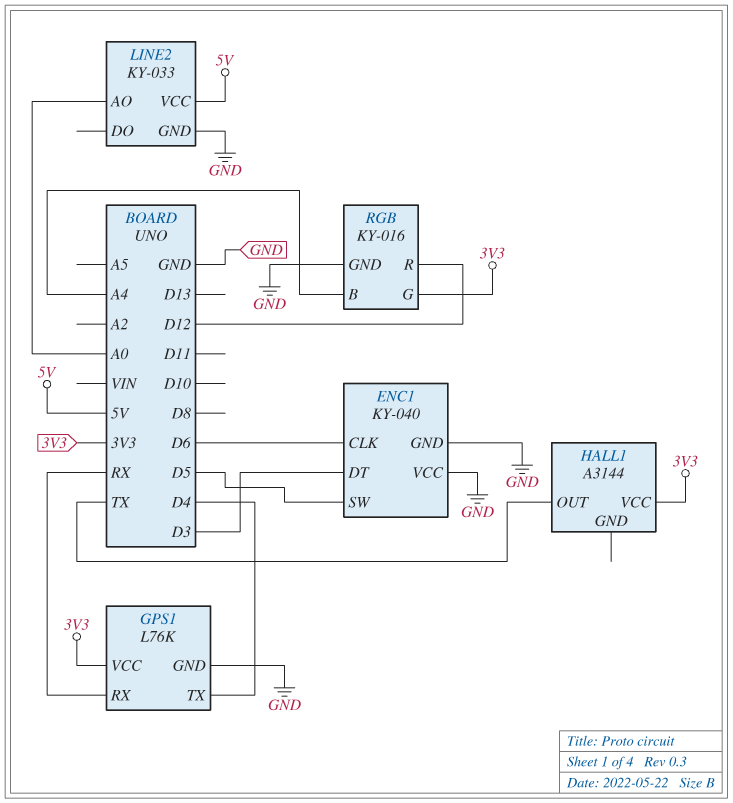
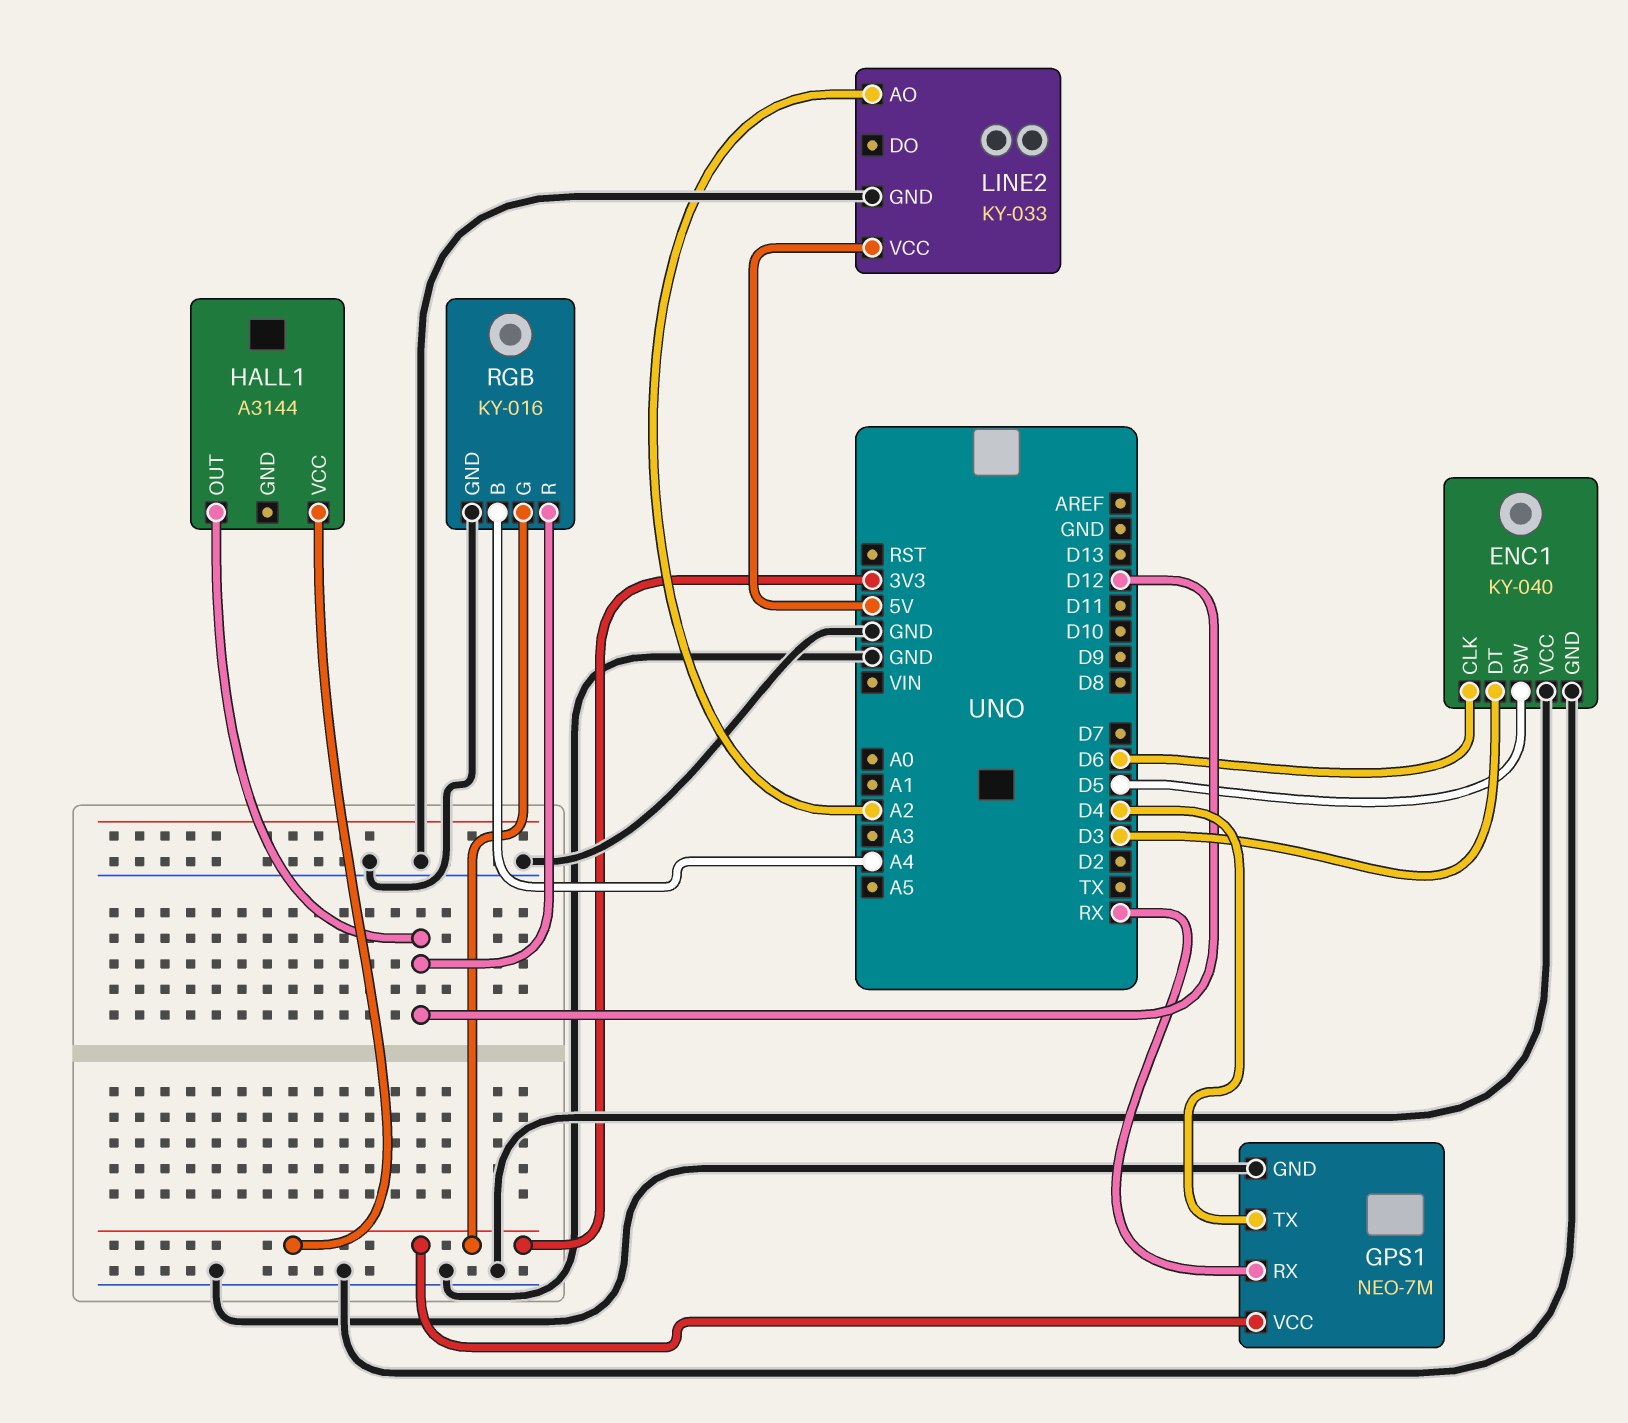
GPS1: L76K -> NEO-7M
HALL1 pin OUT: TX -> D12
LINE2 pin AO: A0 -> A2

